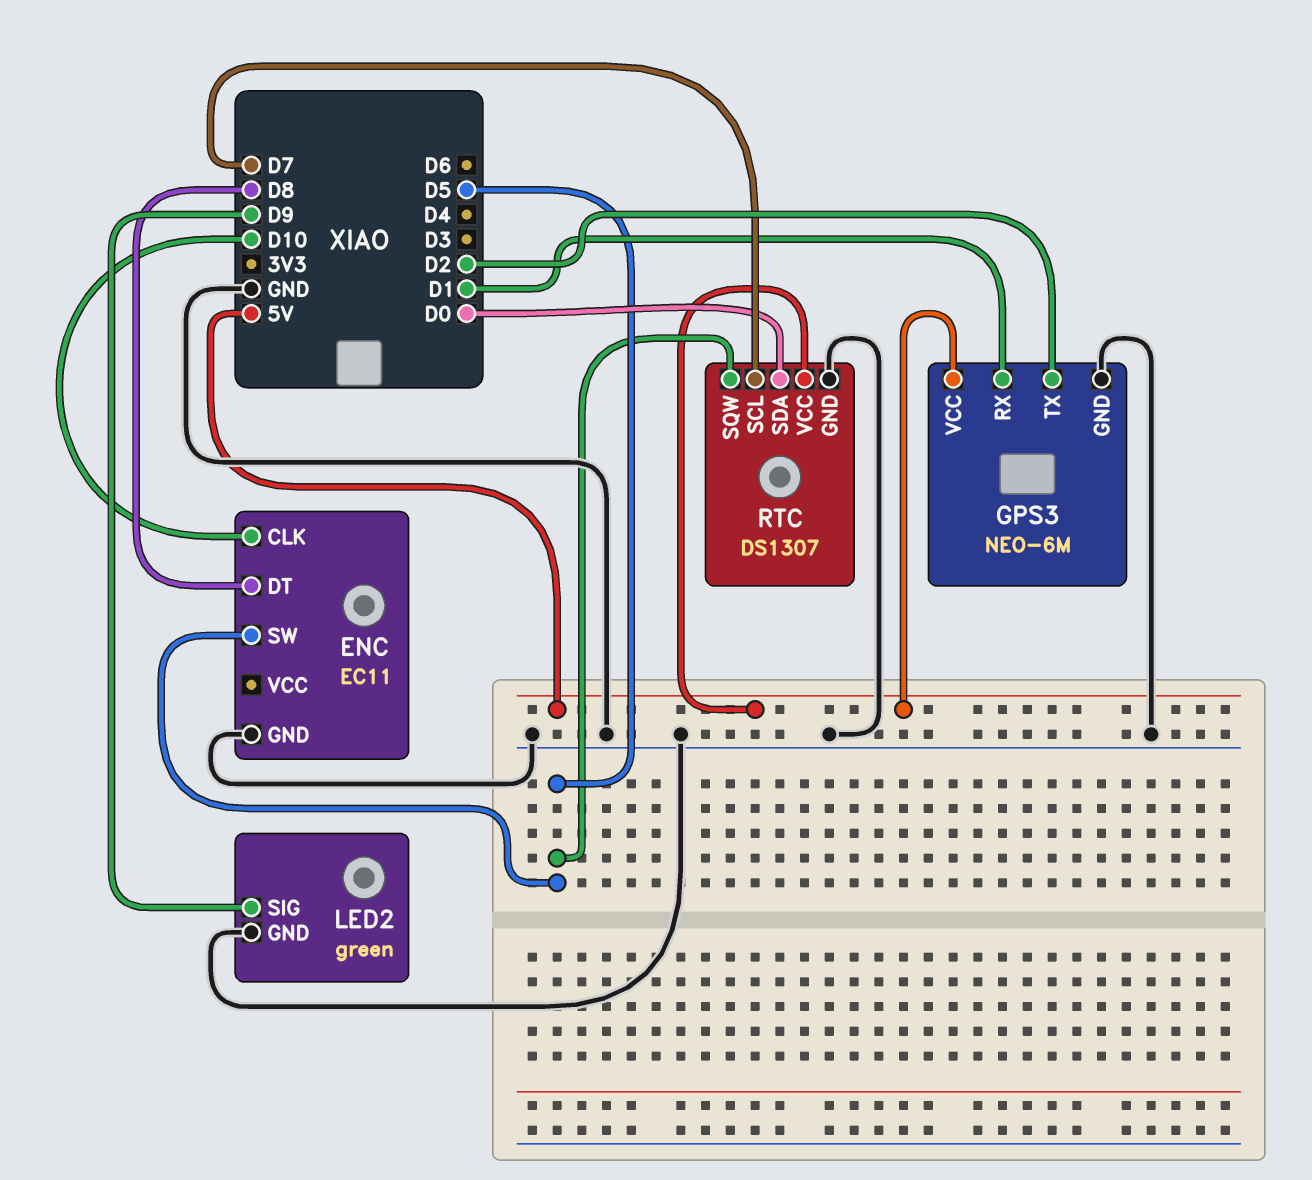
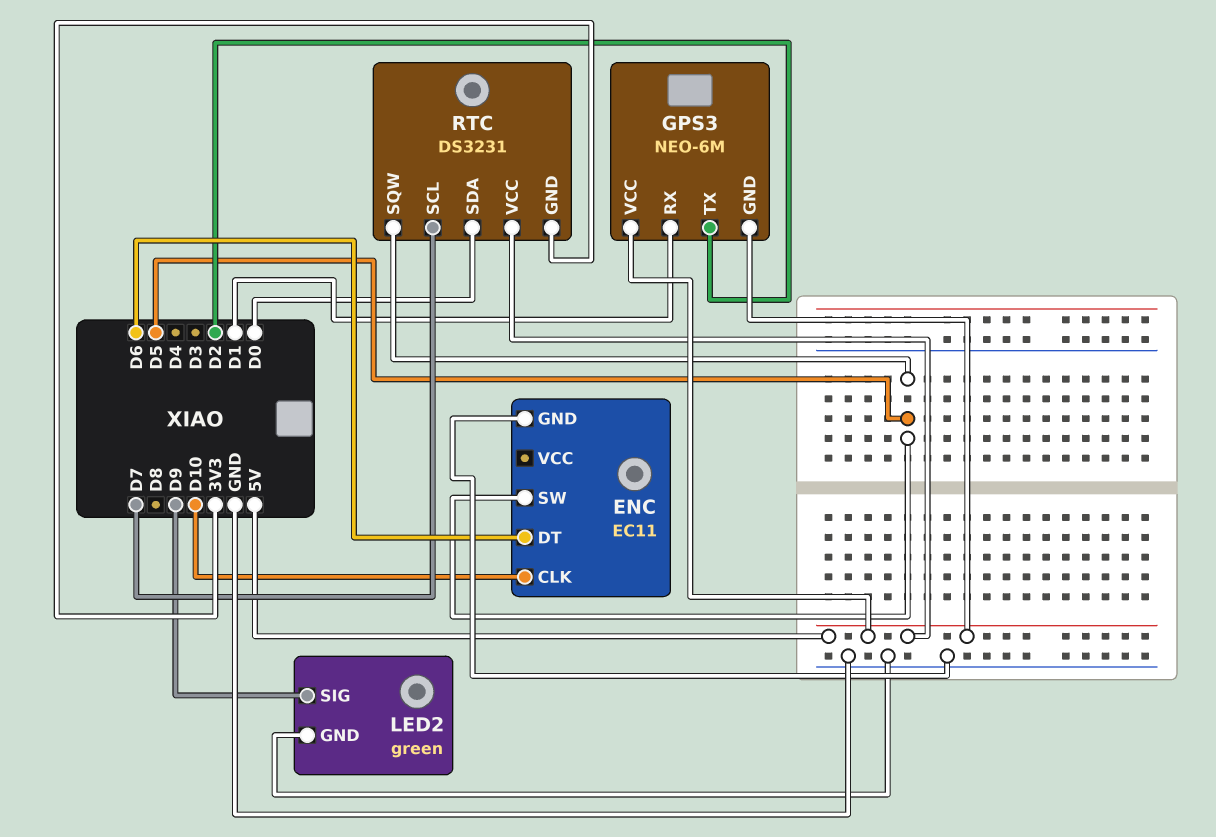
ENC pin DT: D8 -> D6
GPS3 pin GND: GND -> 5V
RTC: DS1307 -> DS3231
RTC pin GND: GND -> 3V3

